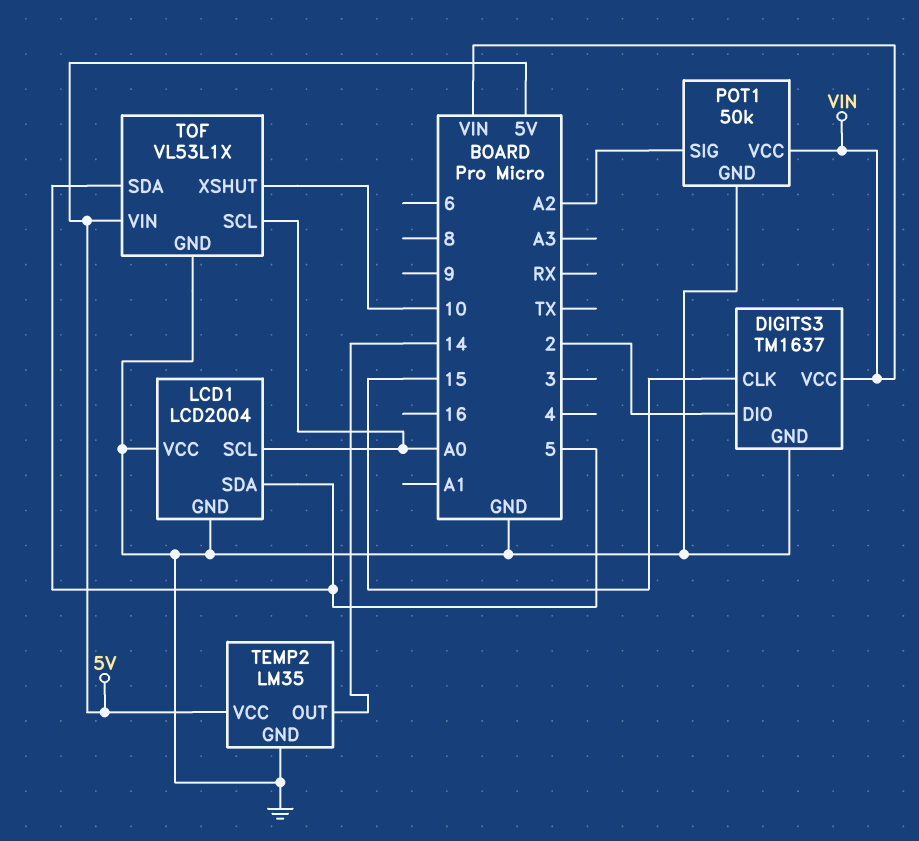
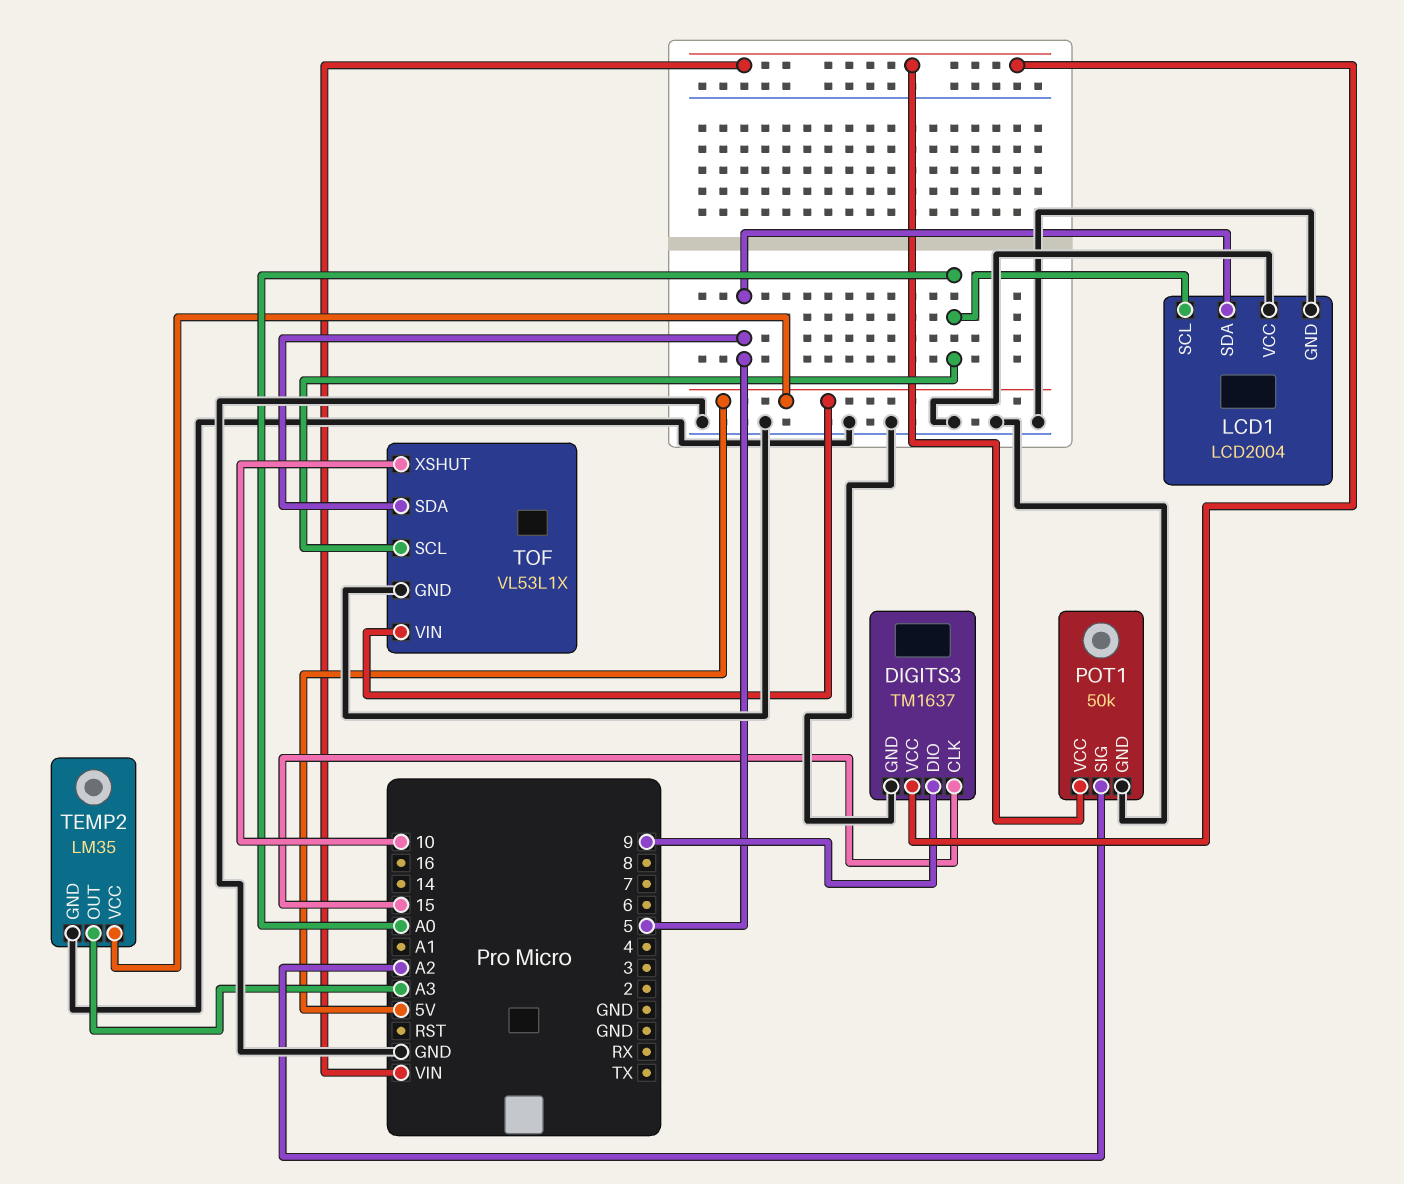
DIGITS3 pin DIO: 2 -> 9
TEMP2 pin OUT: 14 -> A3

